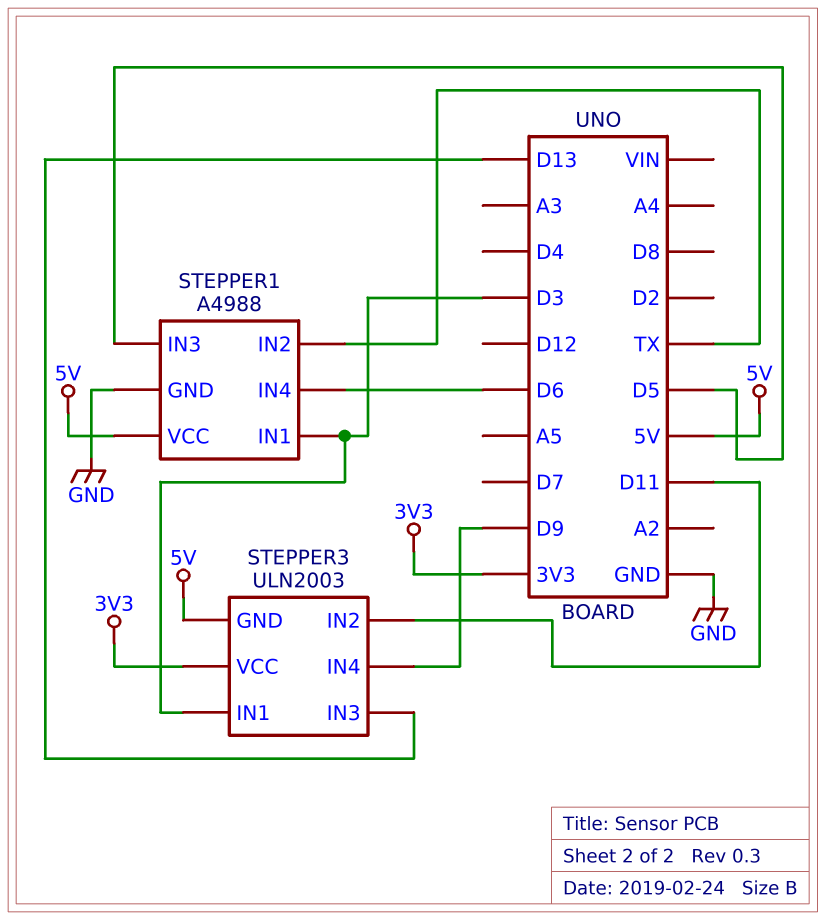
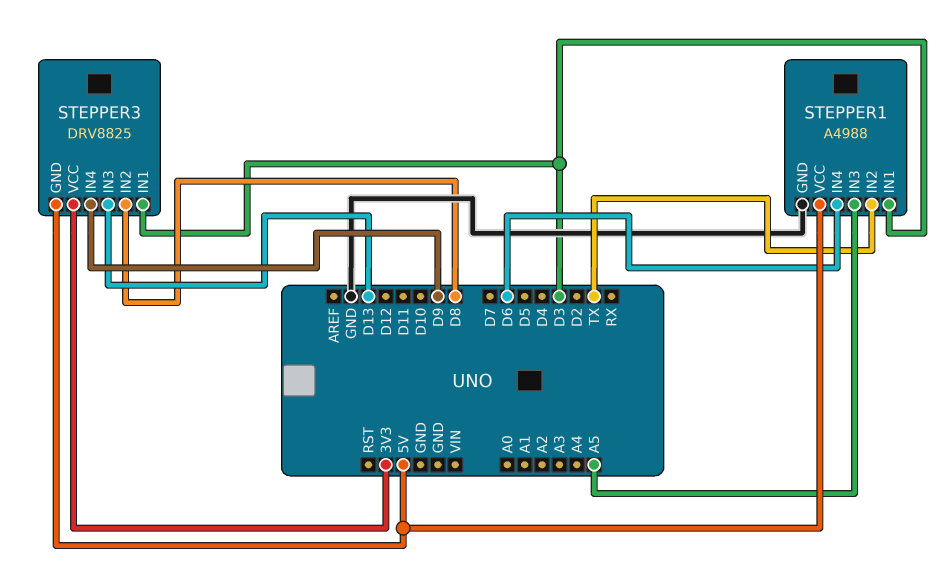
STEPPER1 pin IN3: D5 -> A5
STEPPER3: ULN2003 -> DRV8825
STEPPER3 pin IN2: D11 -> D8

